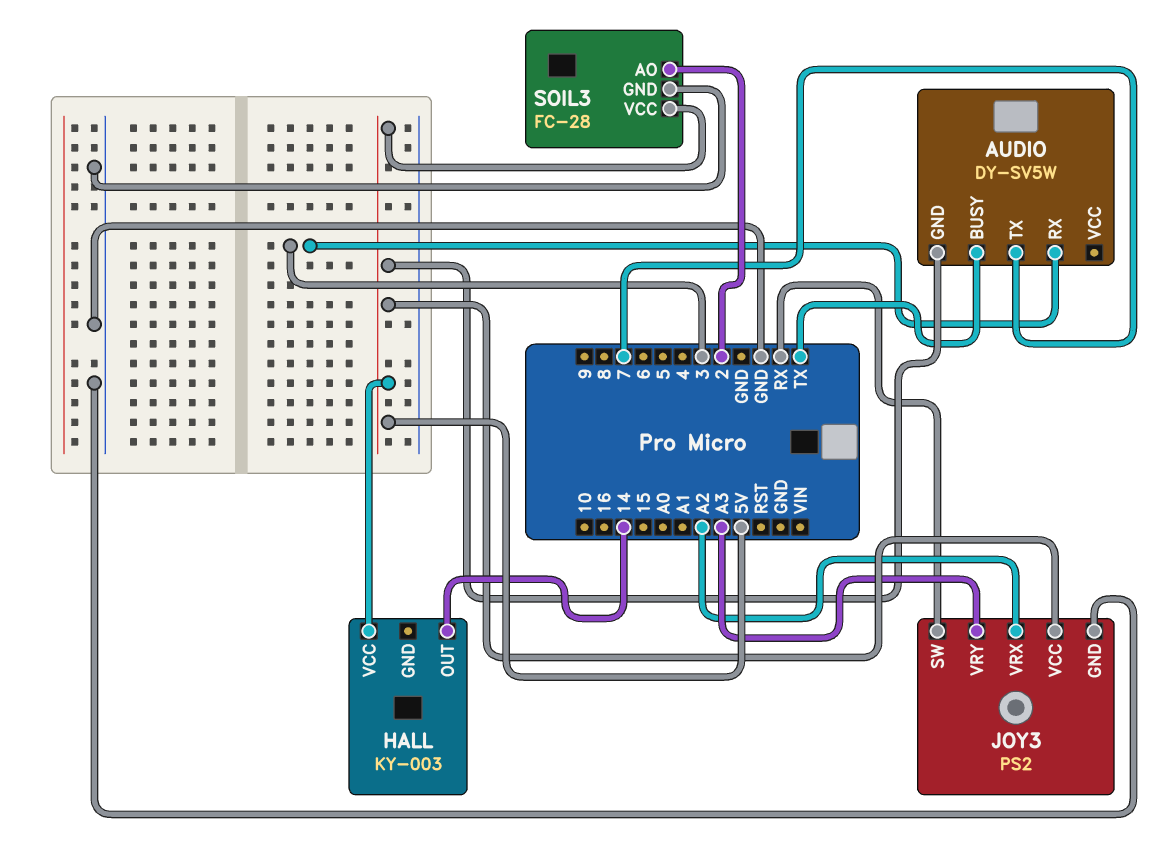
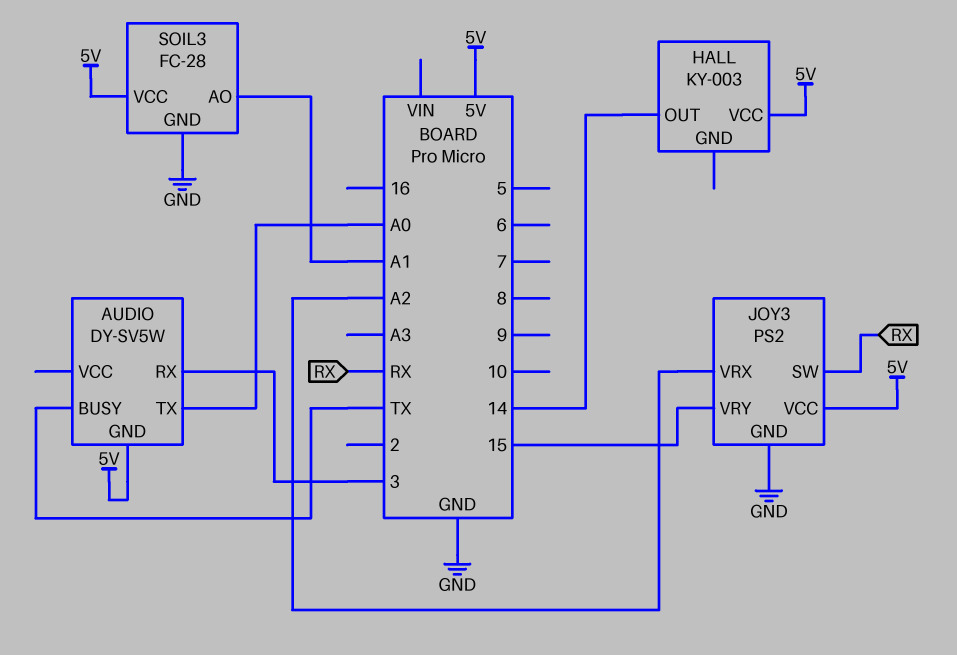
AUDIO pin TX: 7 -> A0
JOY3 pin VRY: A3 -> 15
SOIL3 pin AO: 2 -> A1

